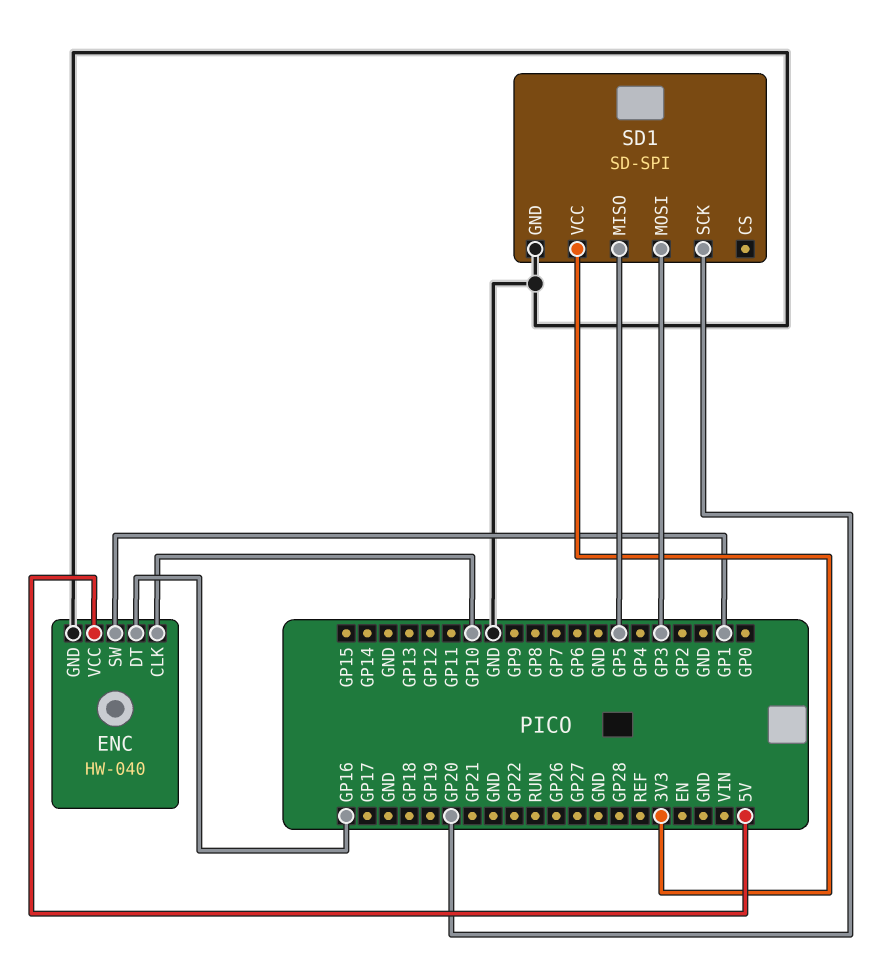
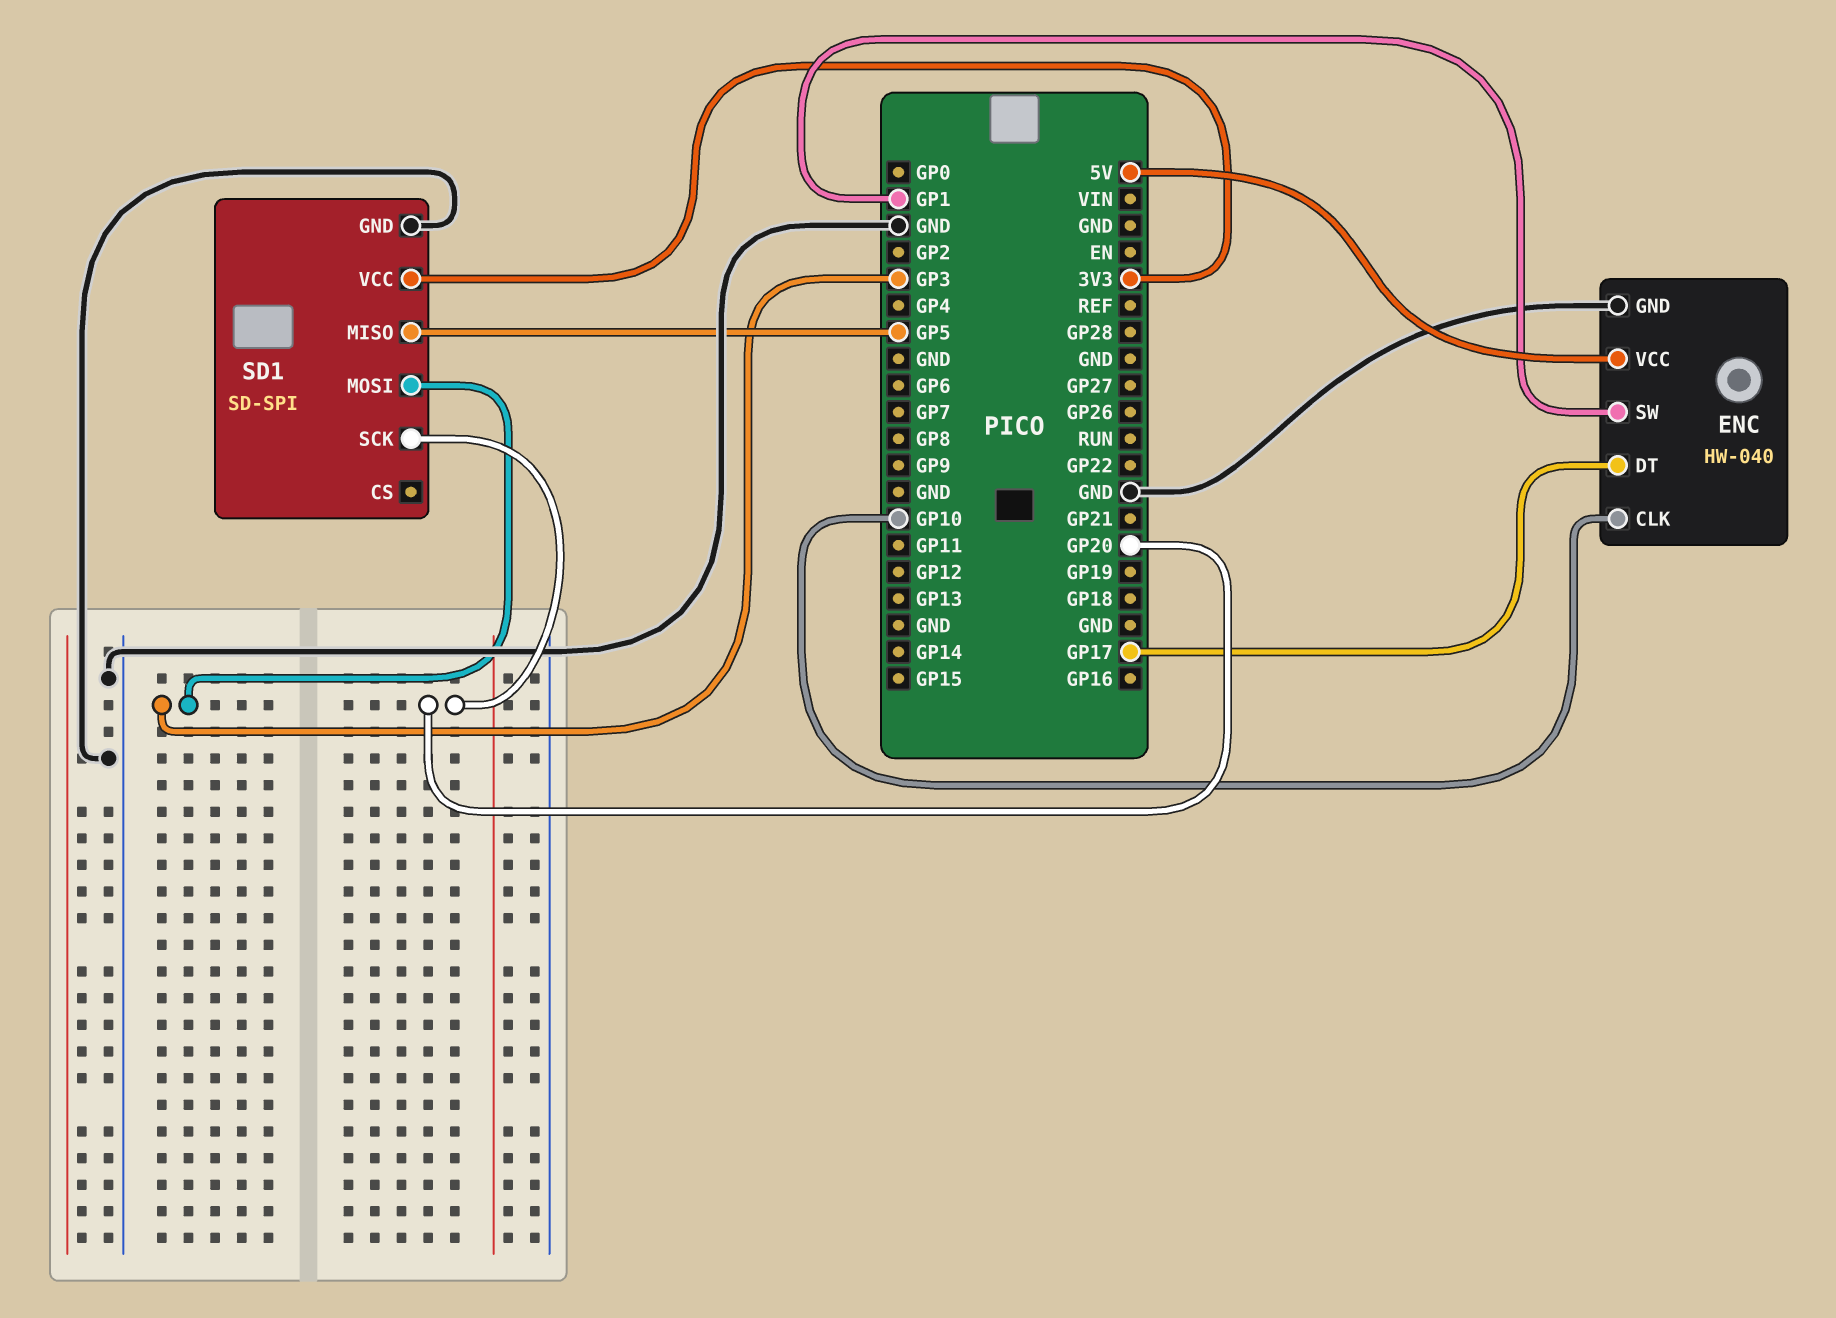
ENC pin DT: GP16 -> GP17

